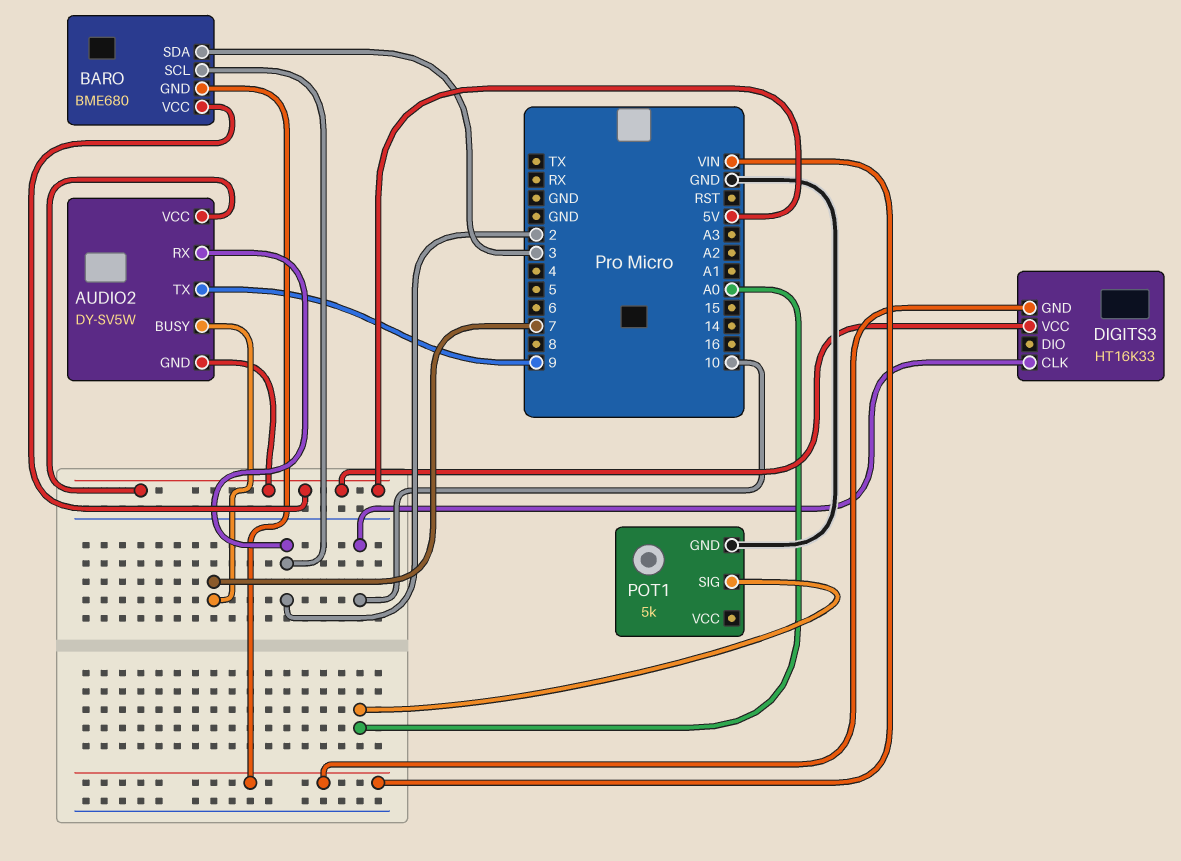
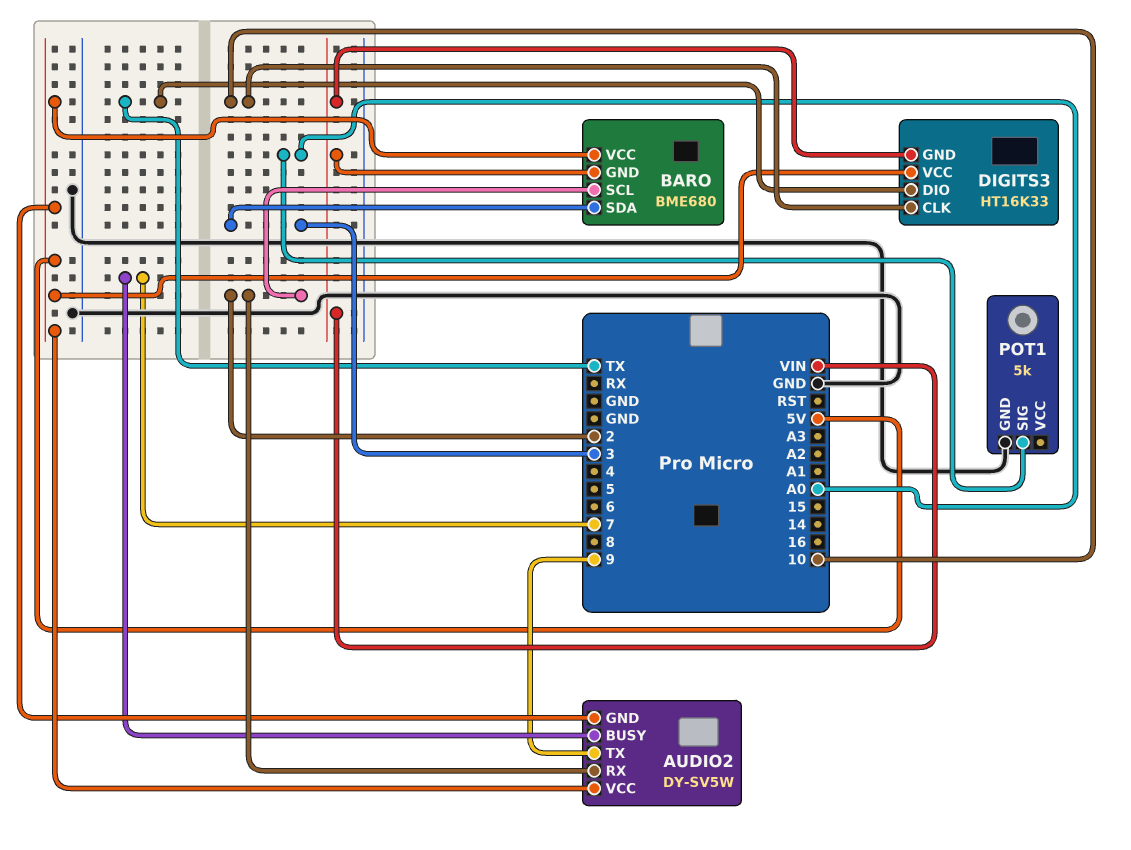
DIGITS3 pin DIO: none -> TX

